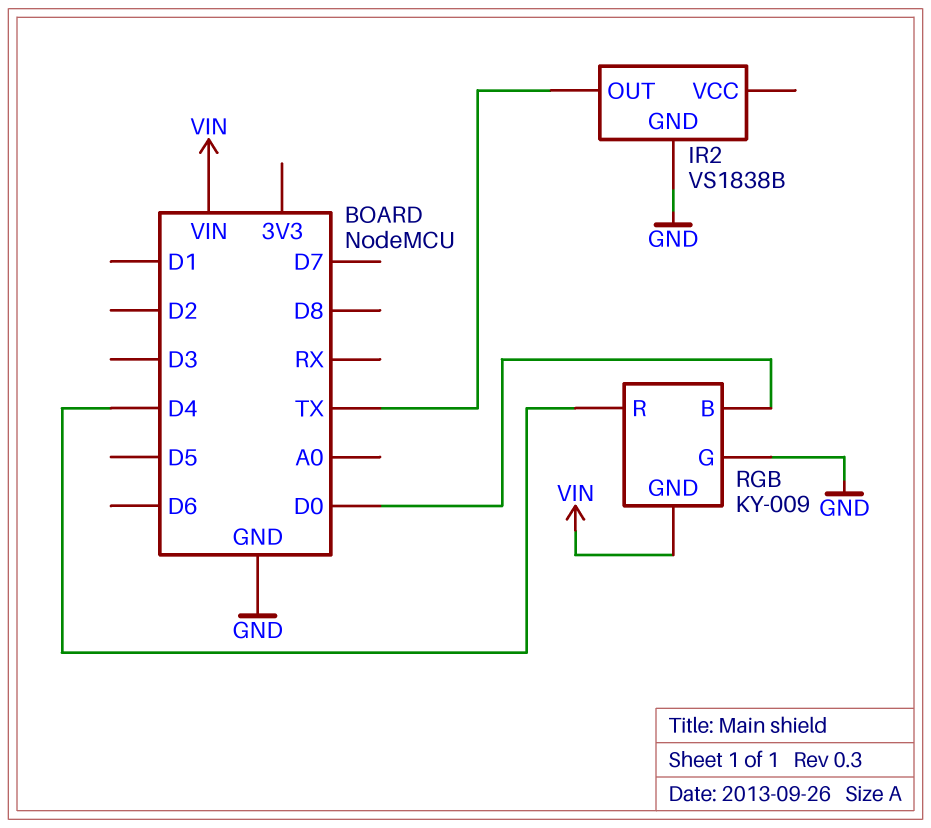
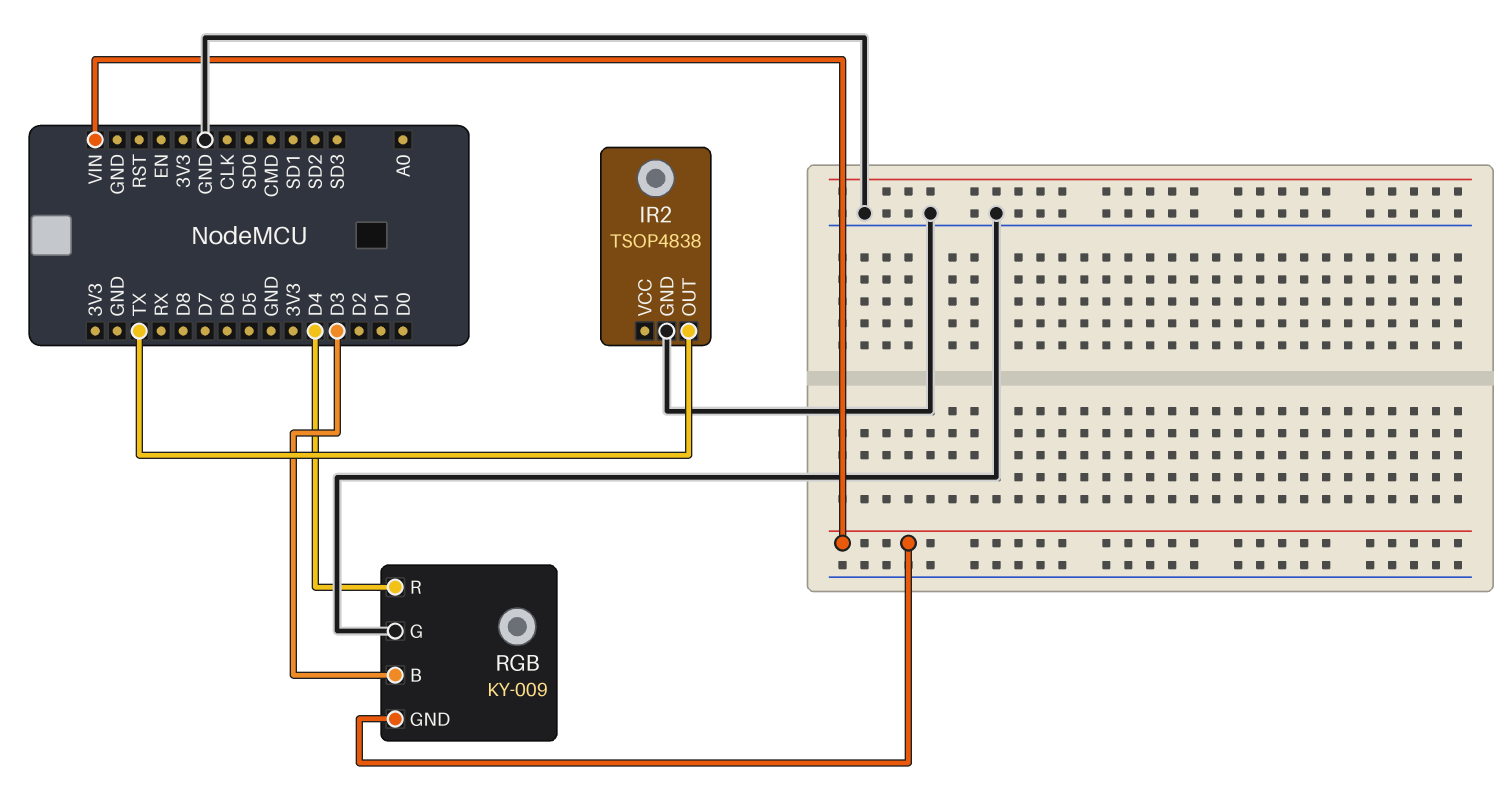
IR2: VS1838B -> TSOP4838
RGB pin B: D0 -> D3

